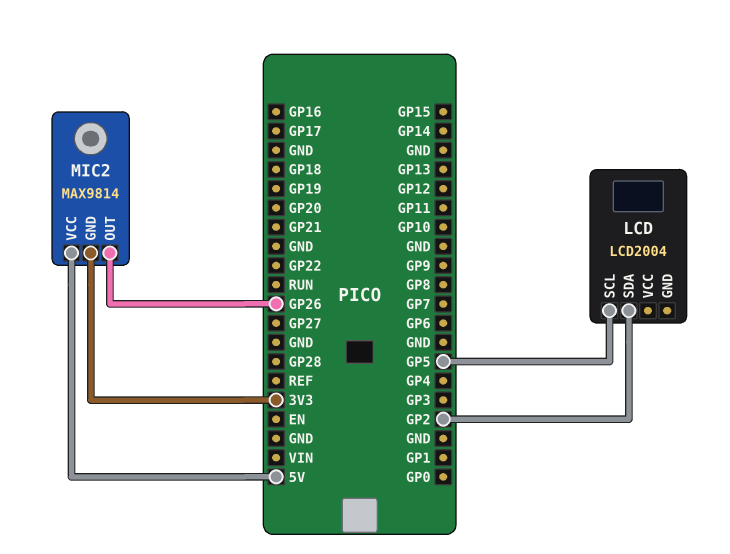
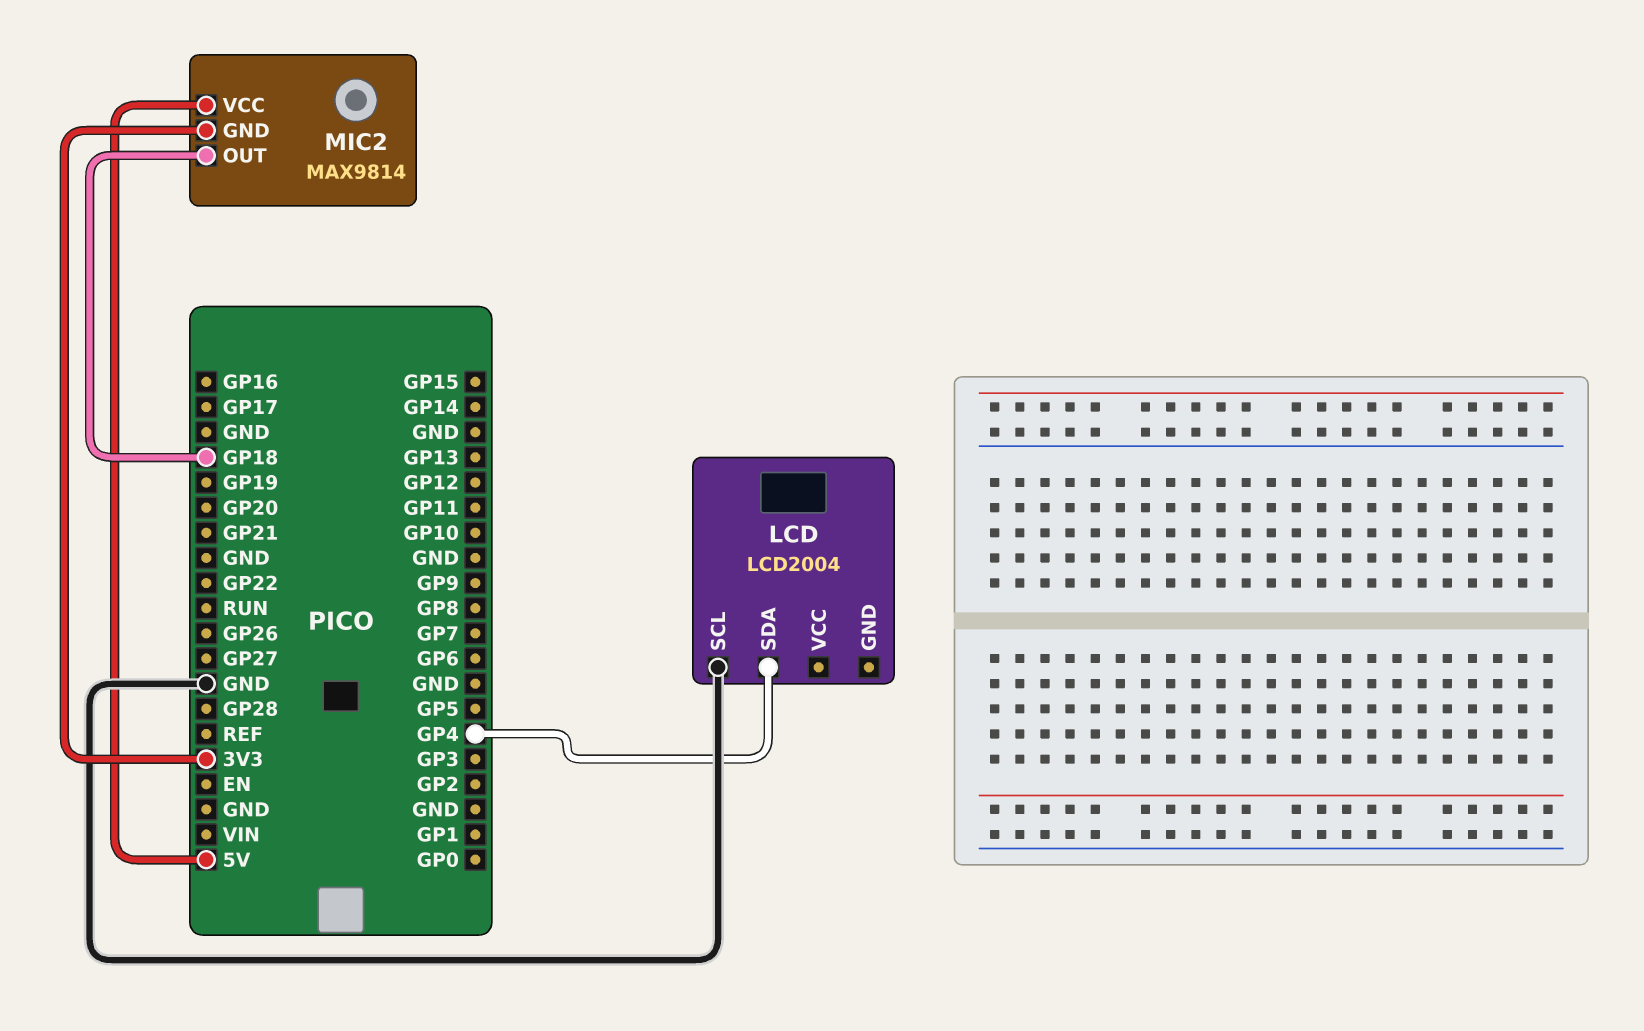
LCD pin SCL: GP5 -> GND
LCD pin SDA: GP2 -> GP4
MIC2 pin OUT: GP26 -> GP18

